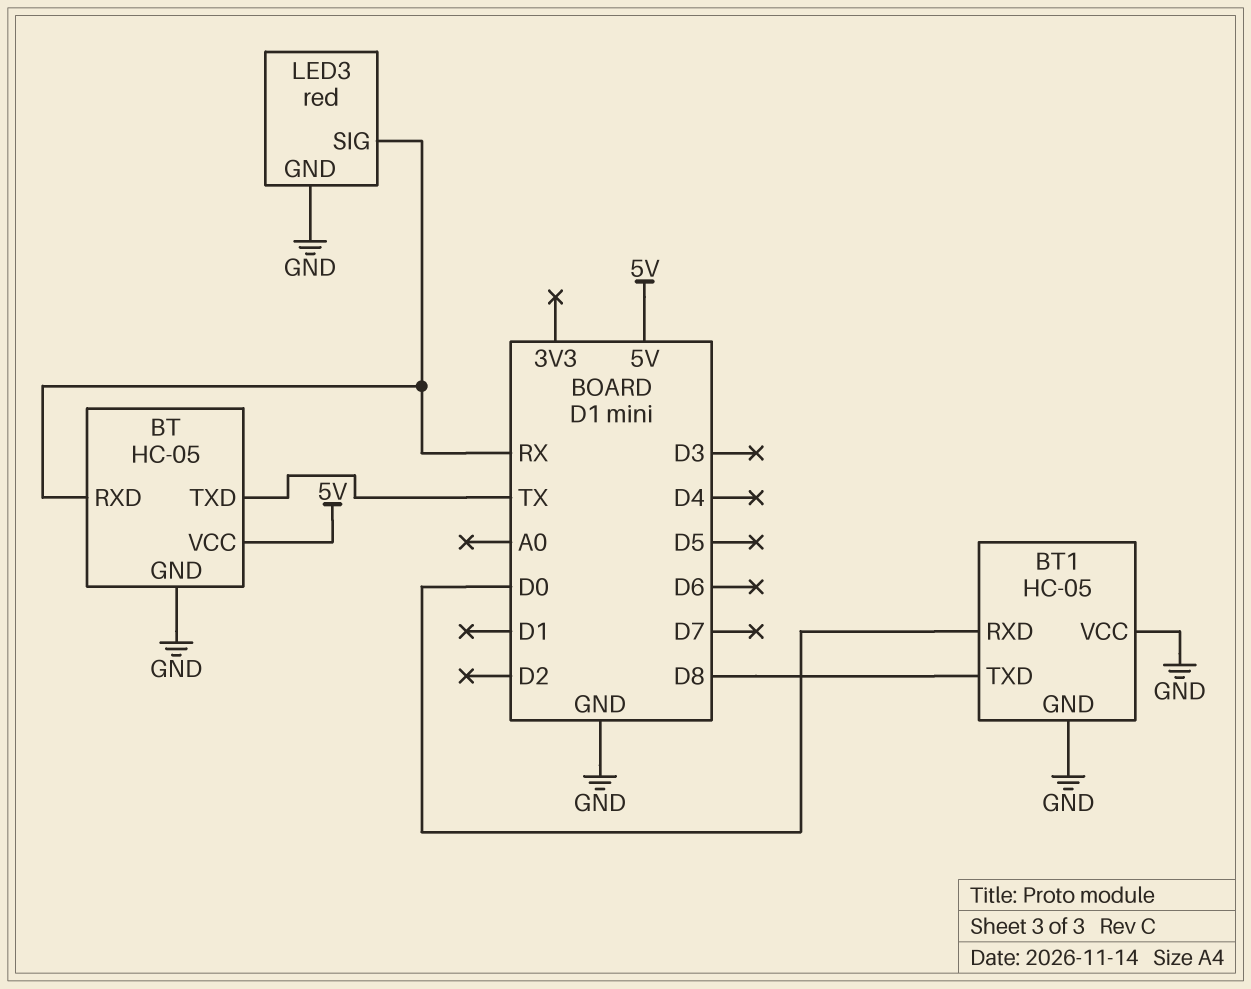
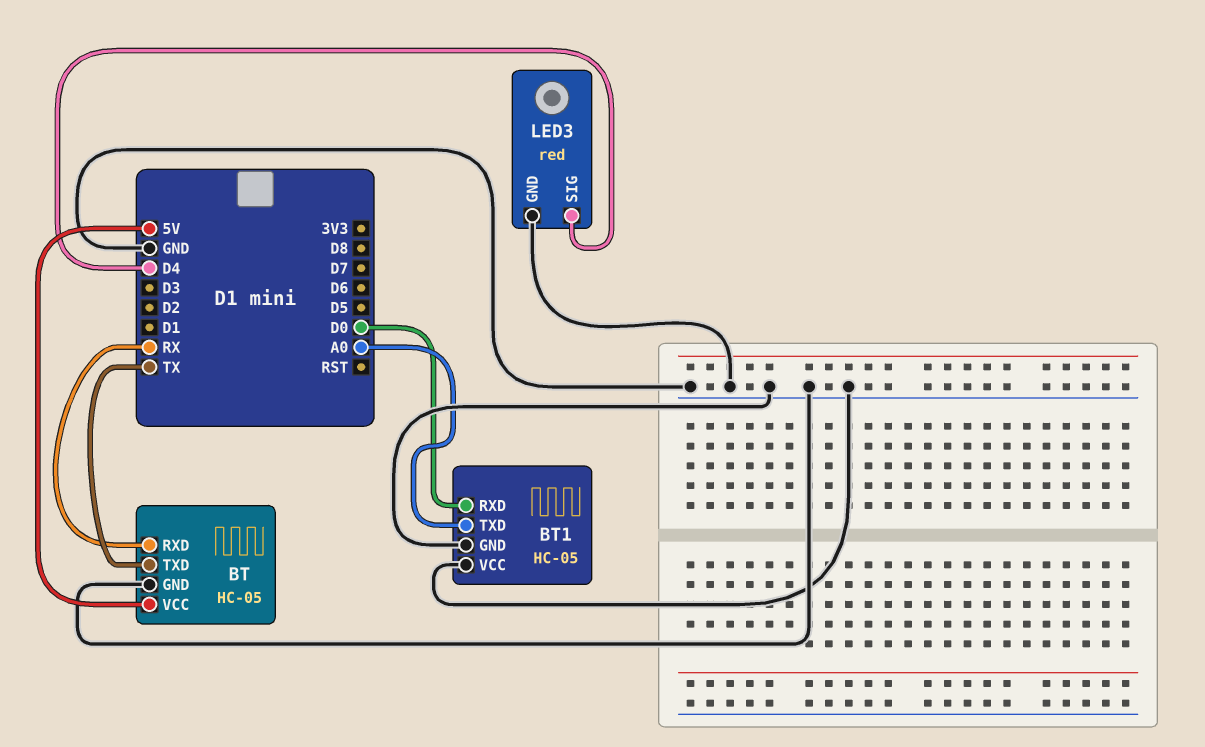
BT1 pin TXD: D8 -> A0
LED3 pin SIG: RX -> D4

